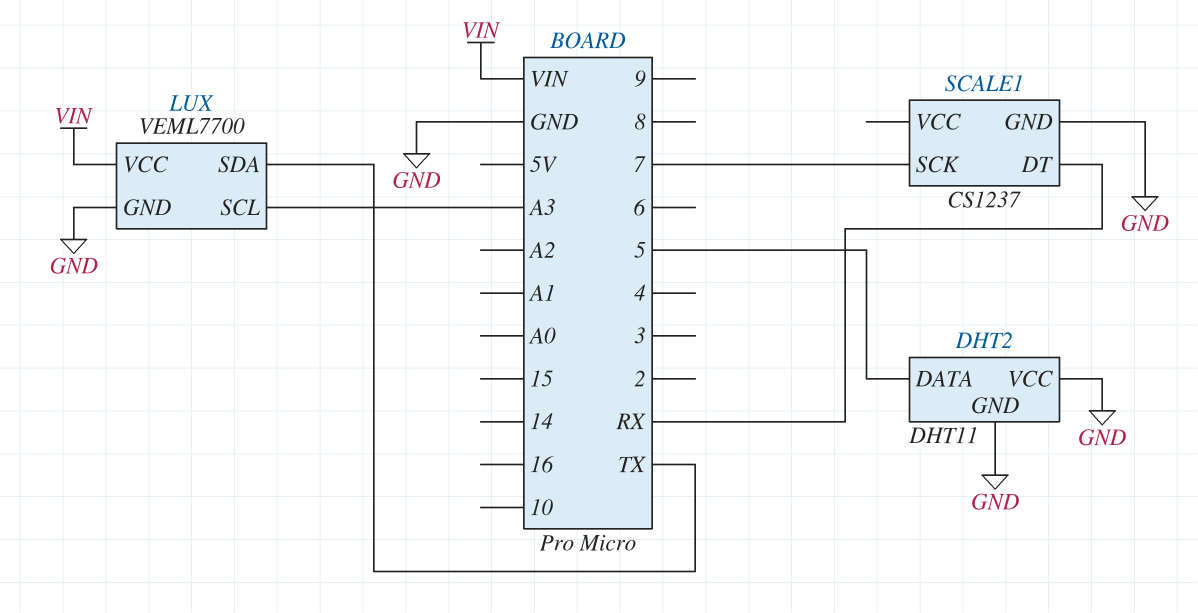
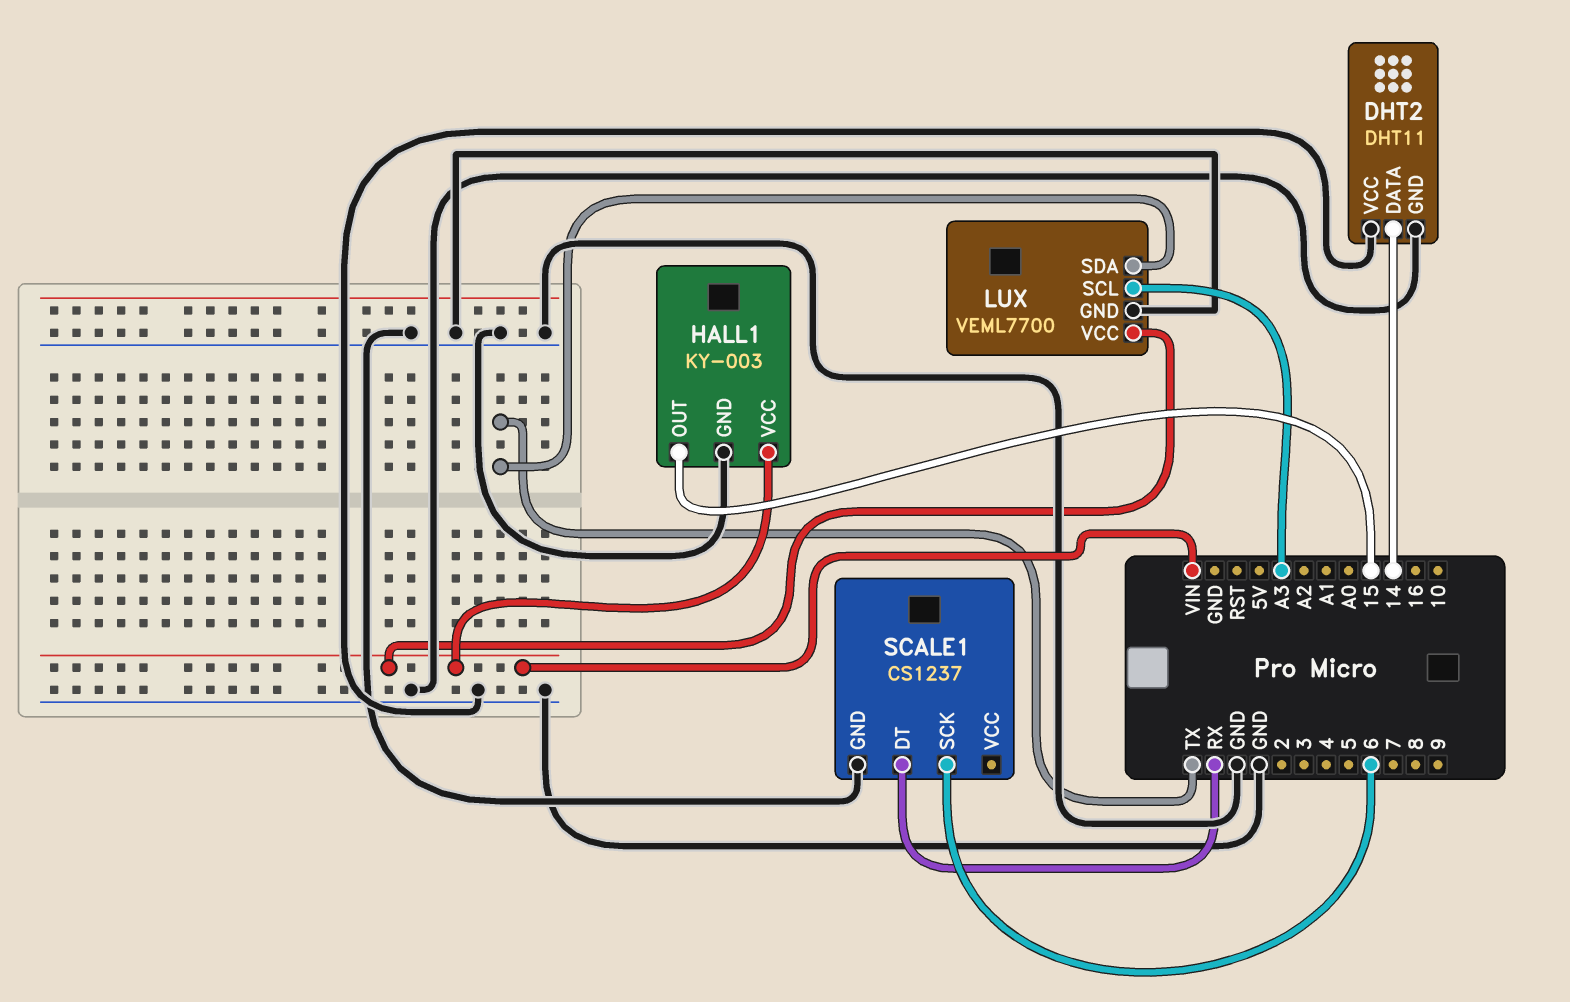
DHT2 pin DATA: 5 -> 14
HALL1: none -> KY-003
HALL1 pin GND: none -> GND
HALL1 pin OUT: none -> 15
HALL1 pin VCC: none -> VIN
SCALE1 pin SCK: 7 -> 6

